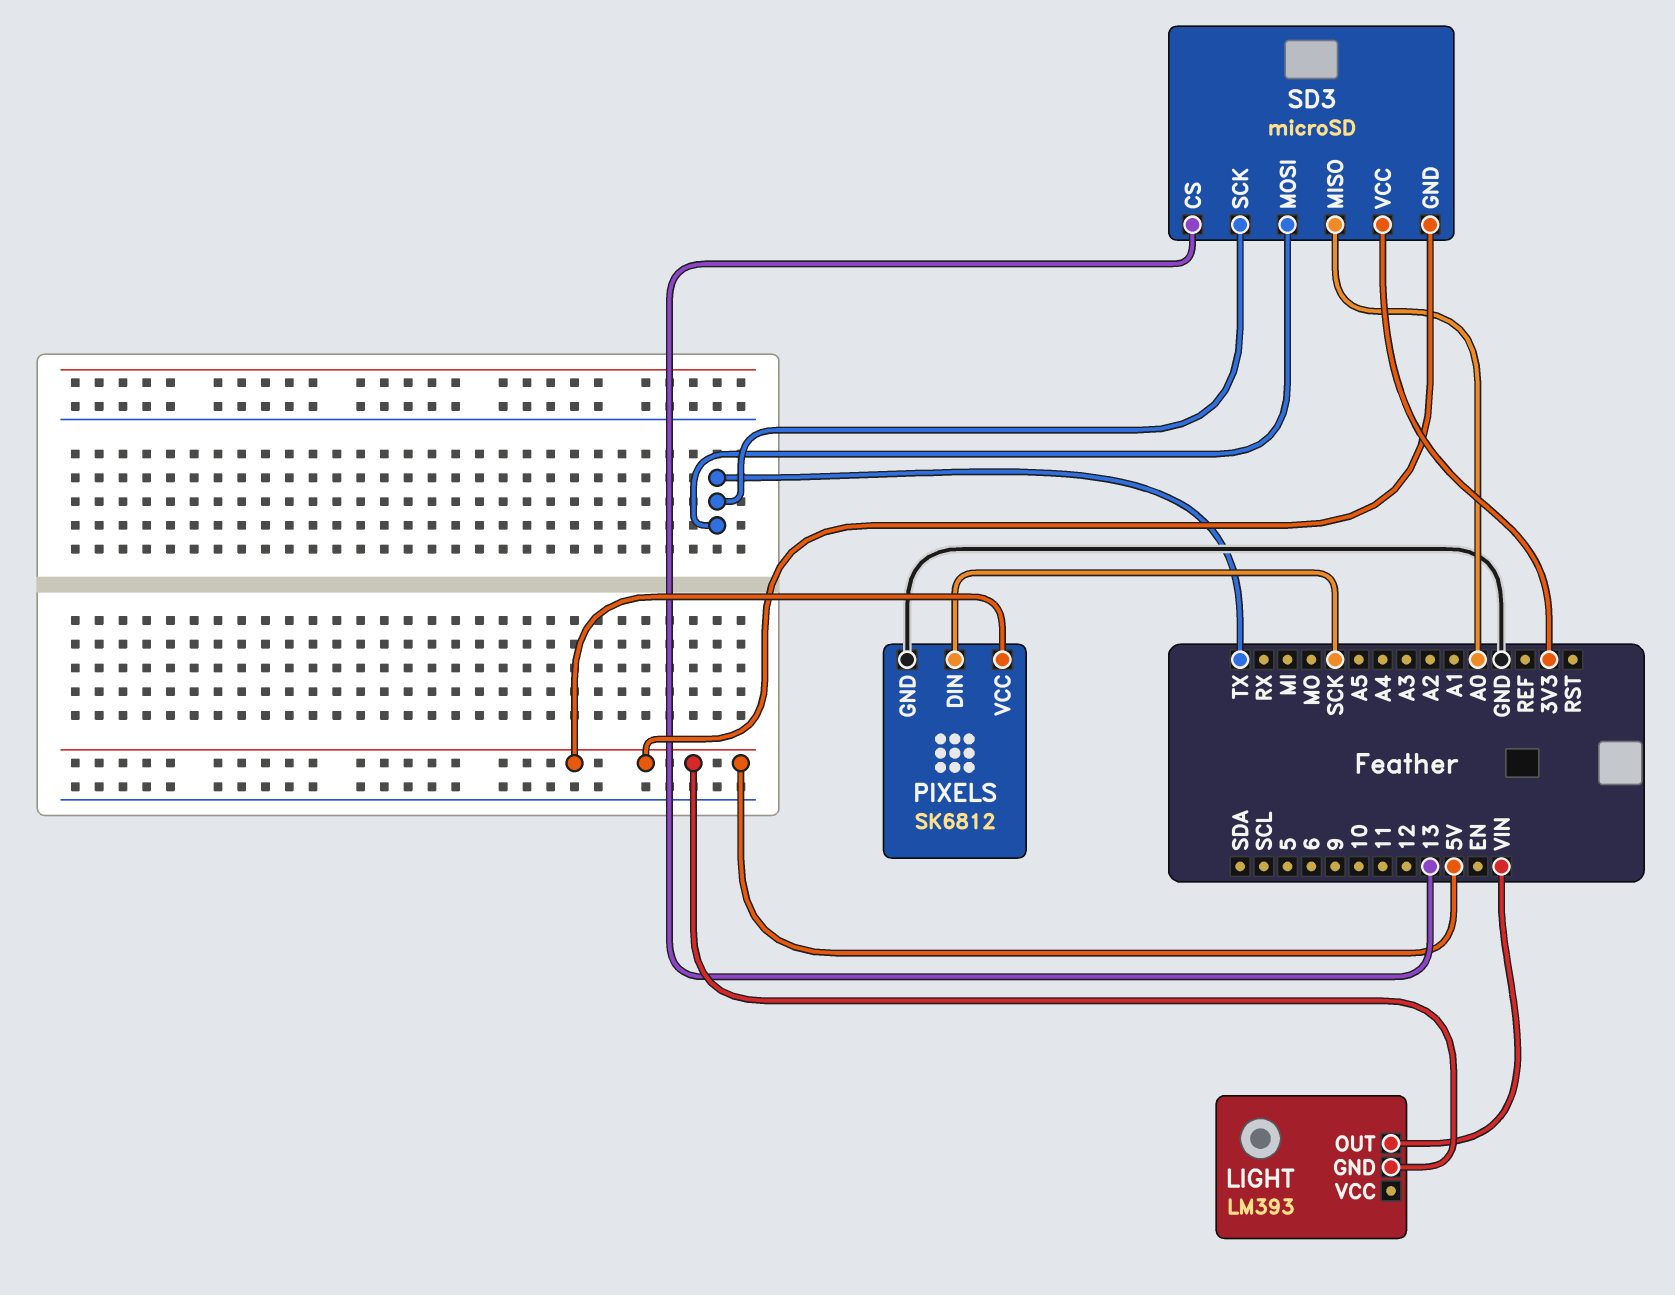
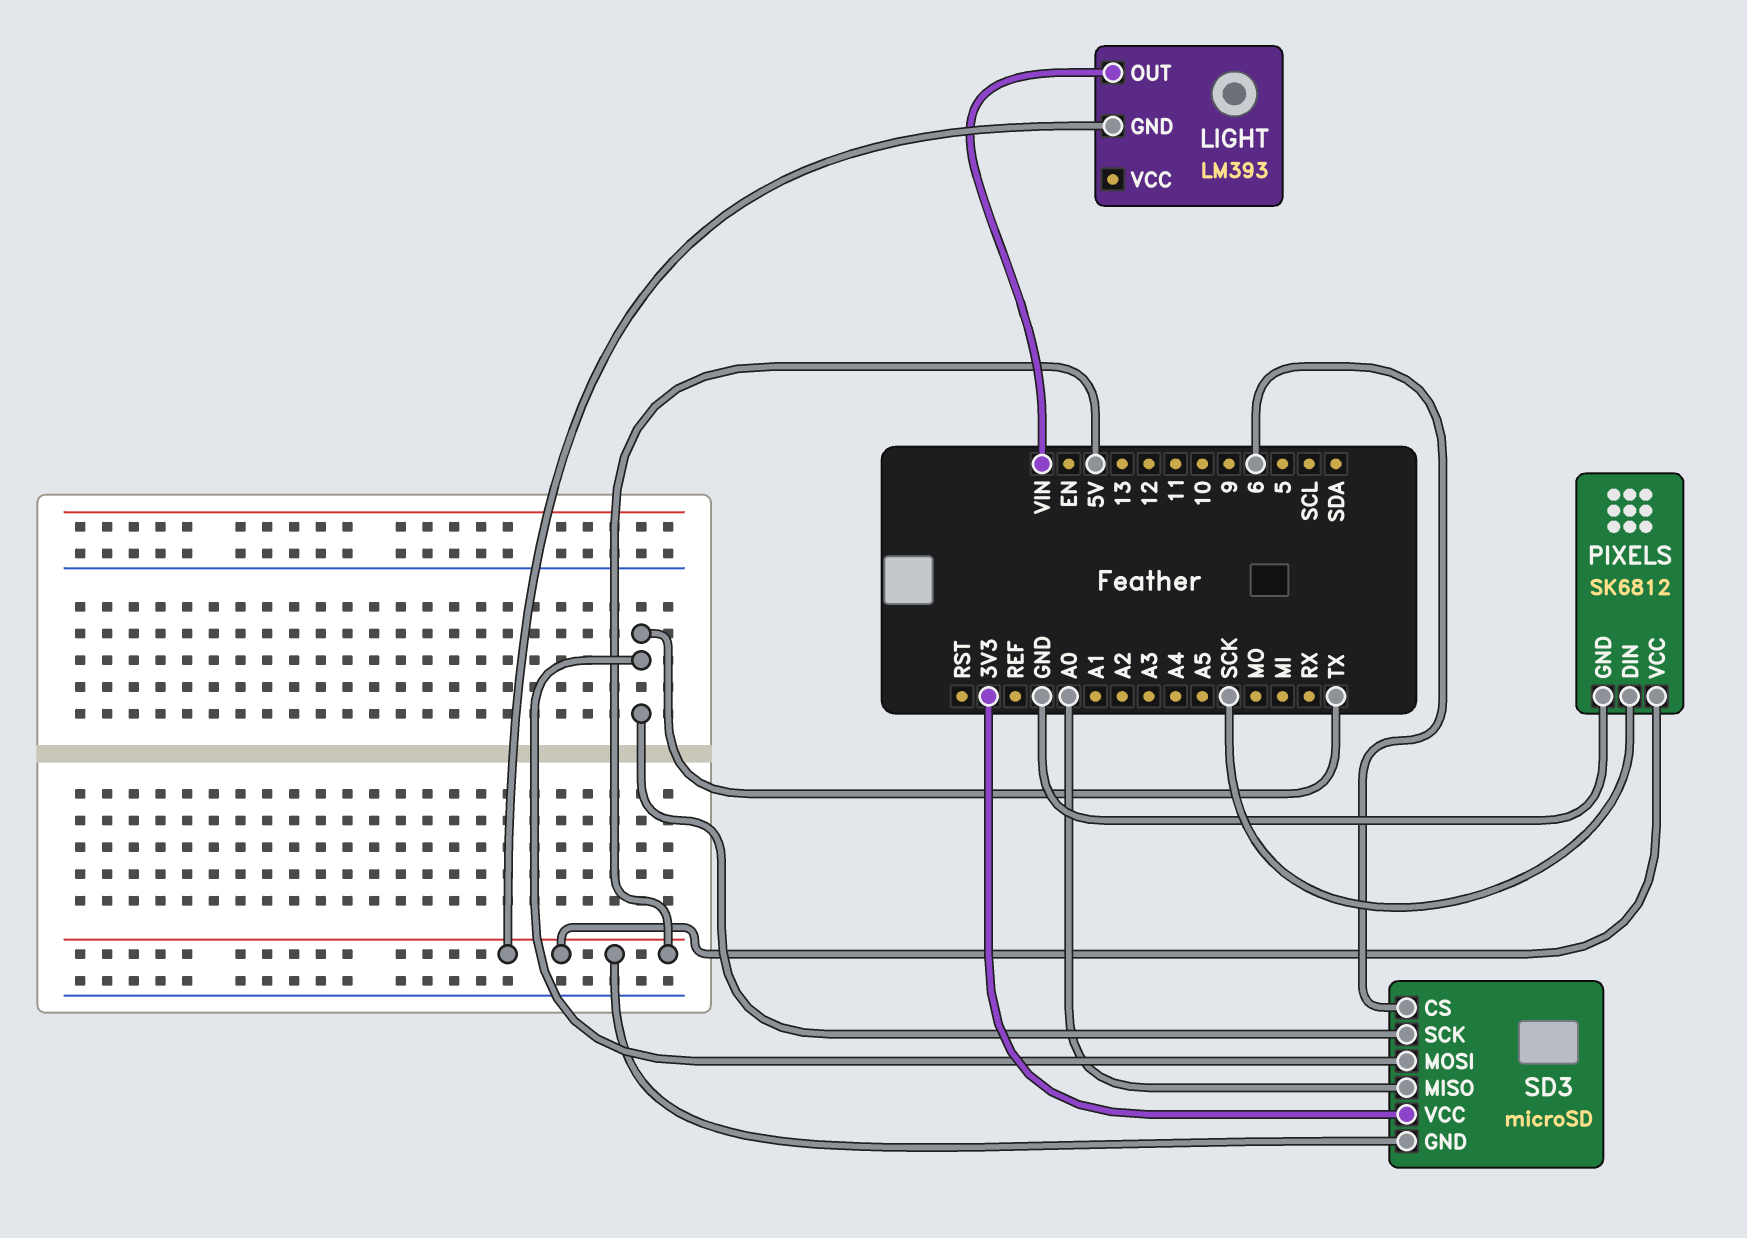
SD3 pin CS: 13 -> 6

